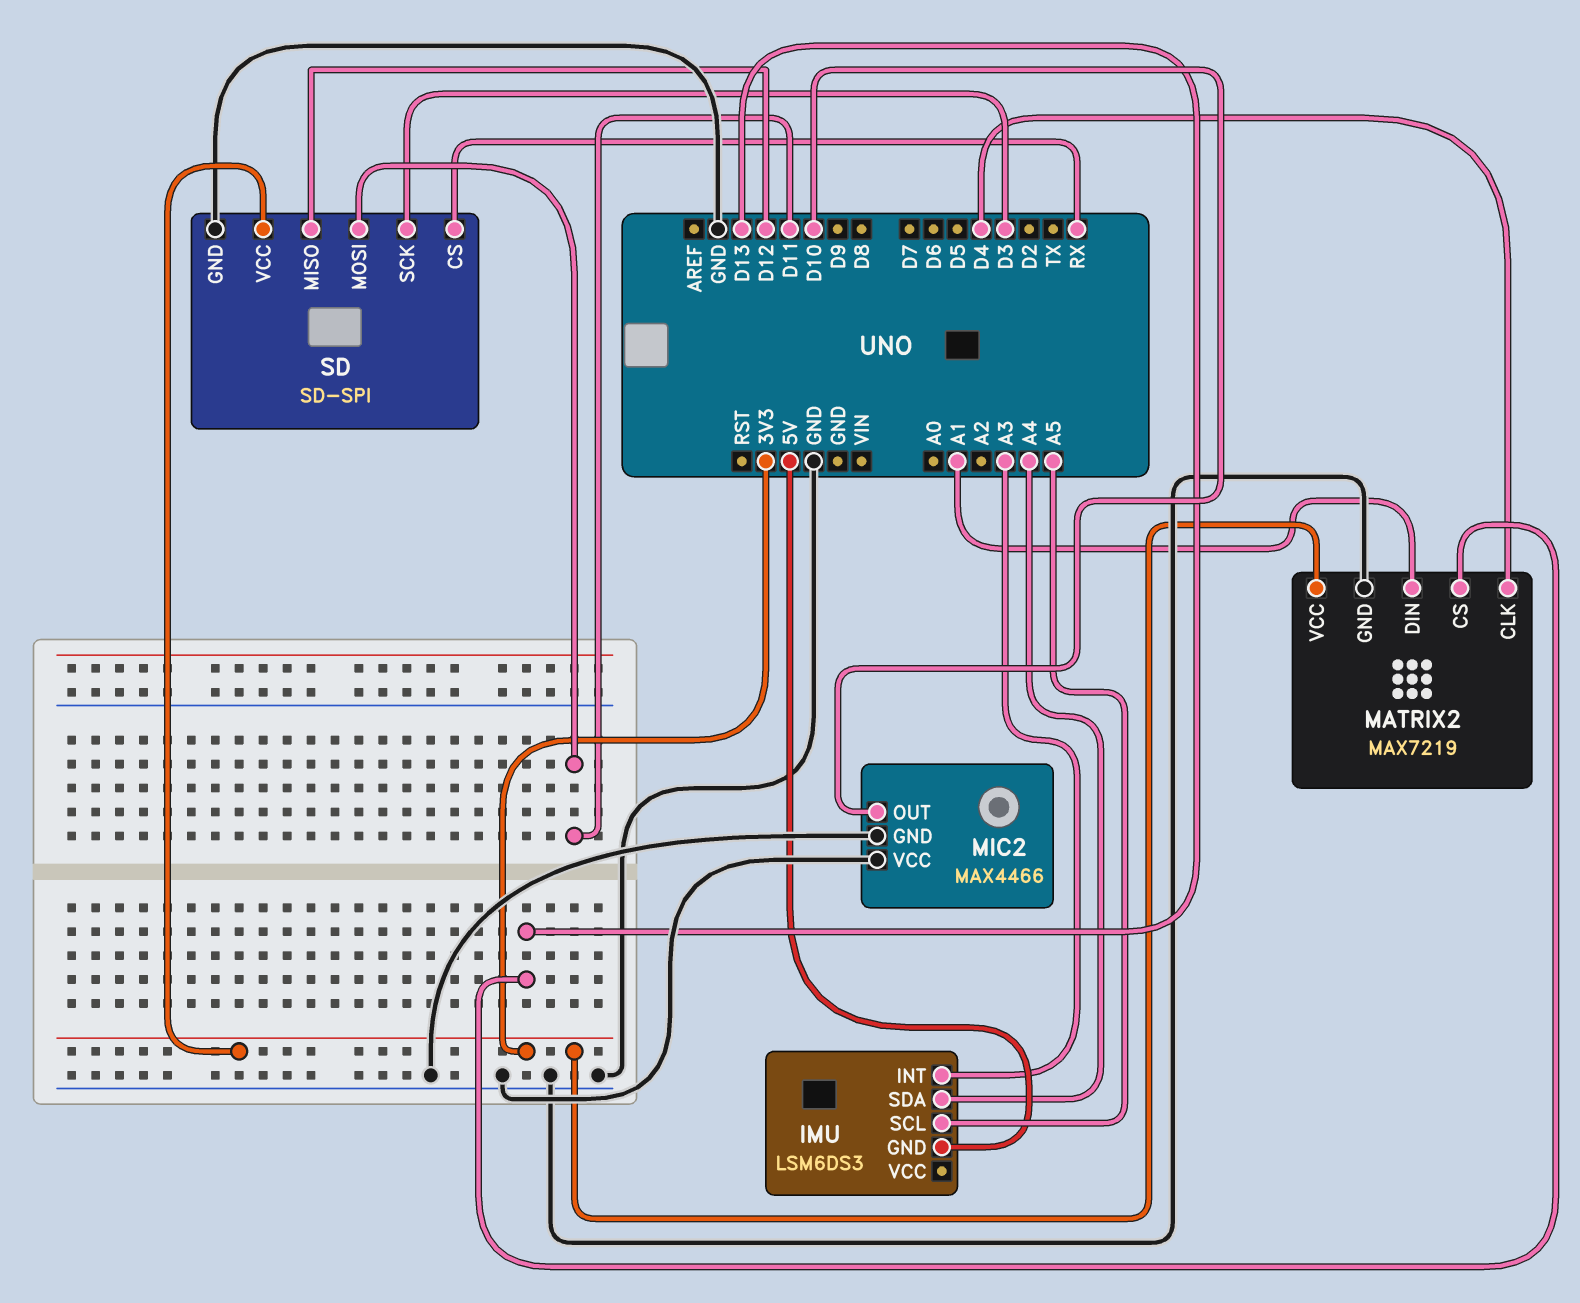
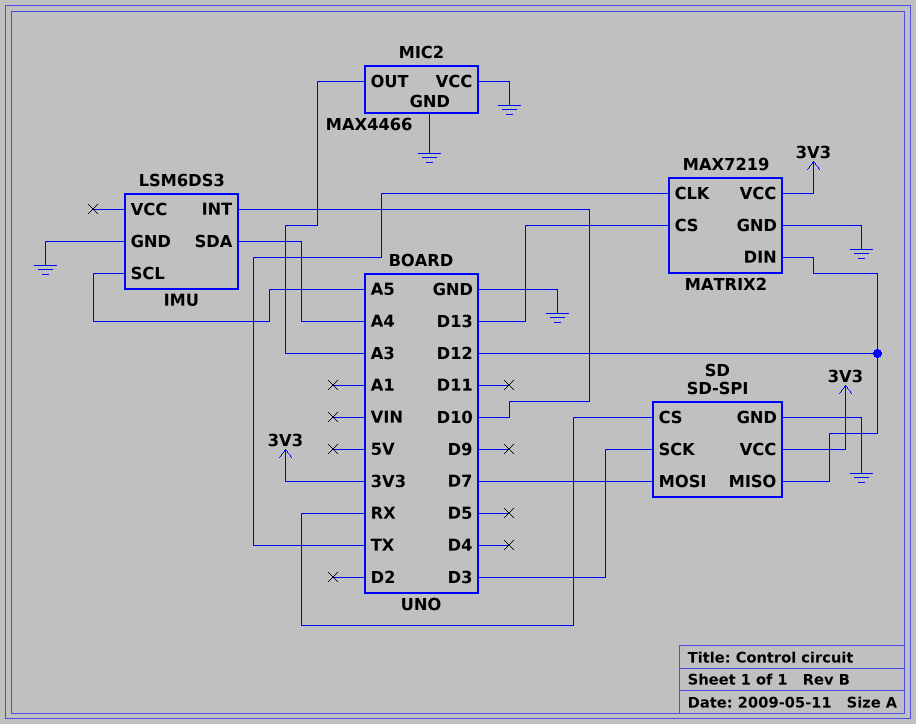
IMU pin GND: 5V -> GND
IMU pin INT: A3 -> D10
MATRIX2 pin CLK: D4 -> TX
MATRIX2 pin DIN: A1 -> D12
MIC2 pin OUT: D10 -> A3
SD pin MOSI: D11 -> D7

